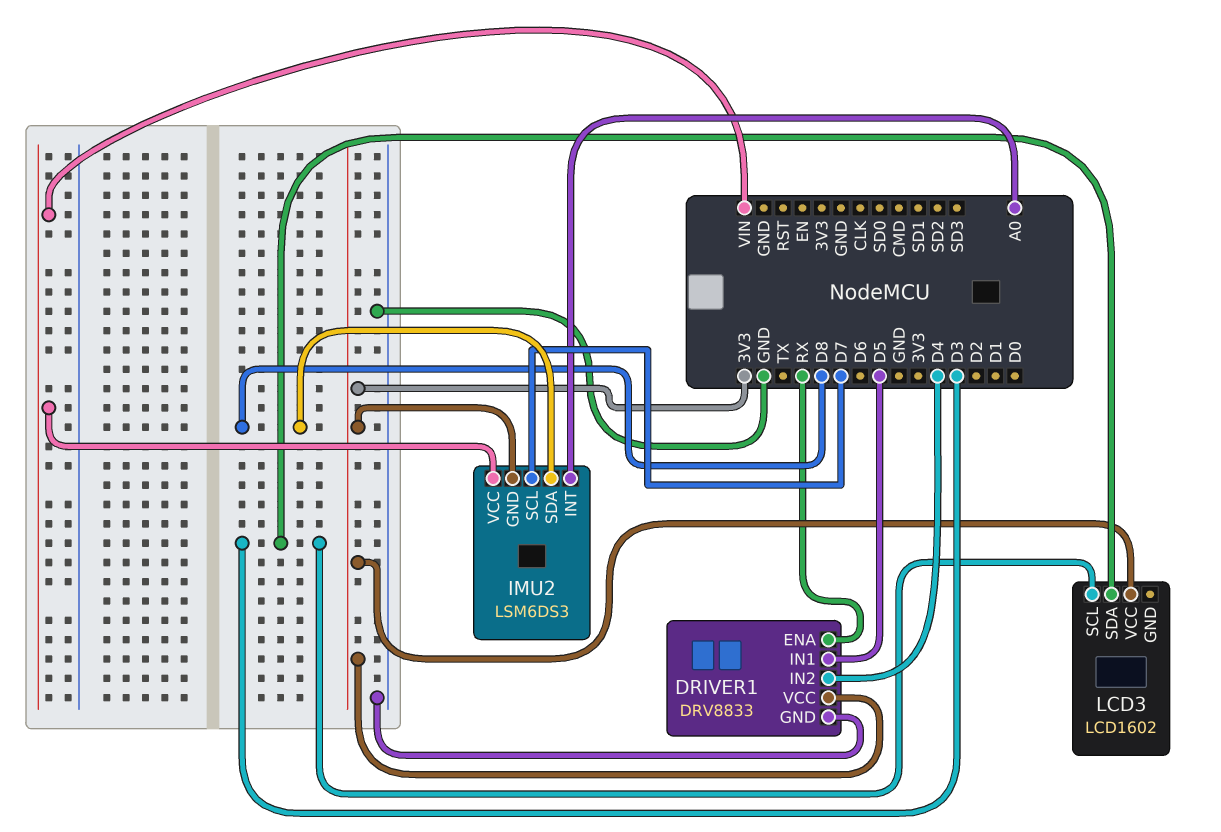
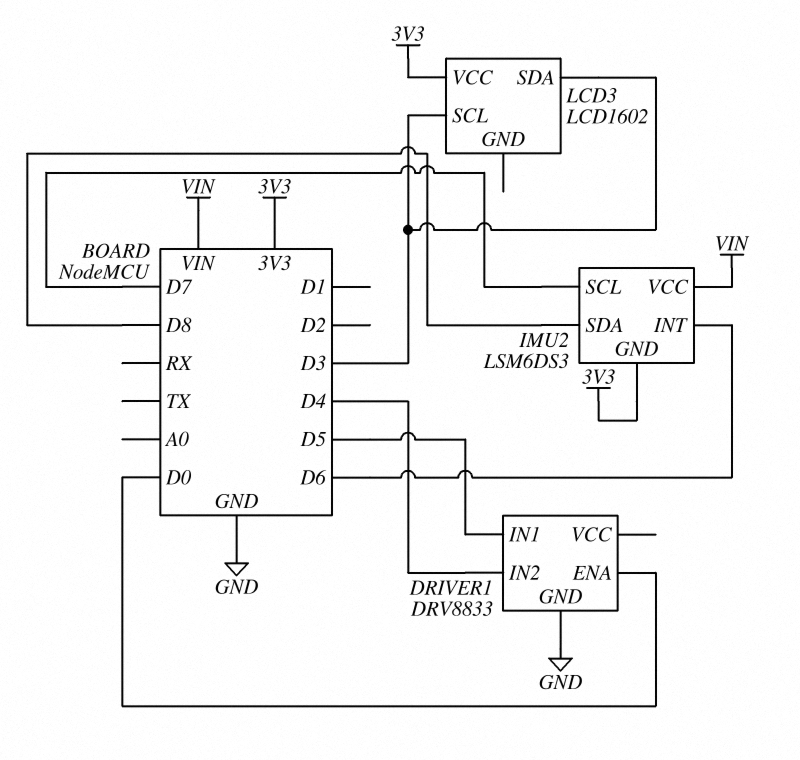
DRIVER1 pin ENA: RX -> D0
DRIVER1 pin VCC: 3V3 -> none
IMU2 pin INT: A0 -> D6

